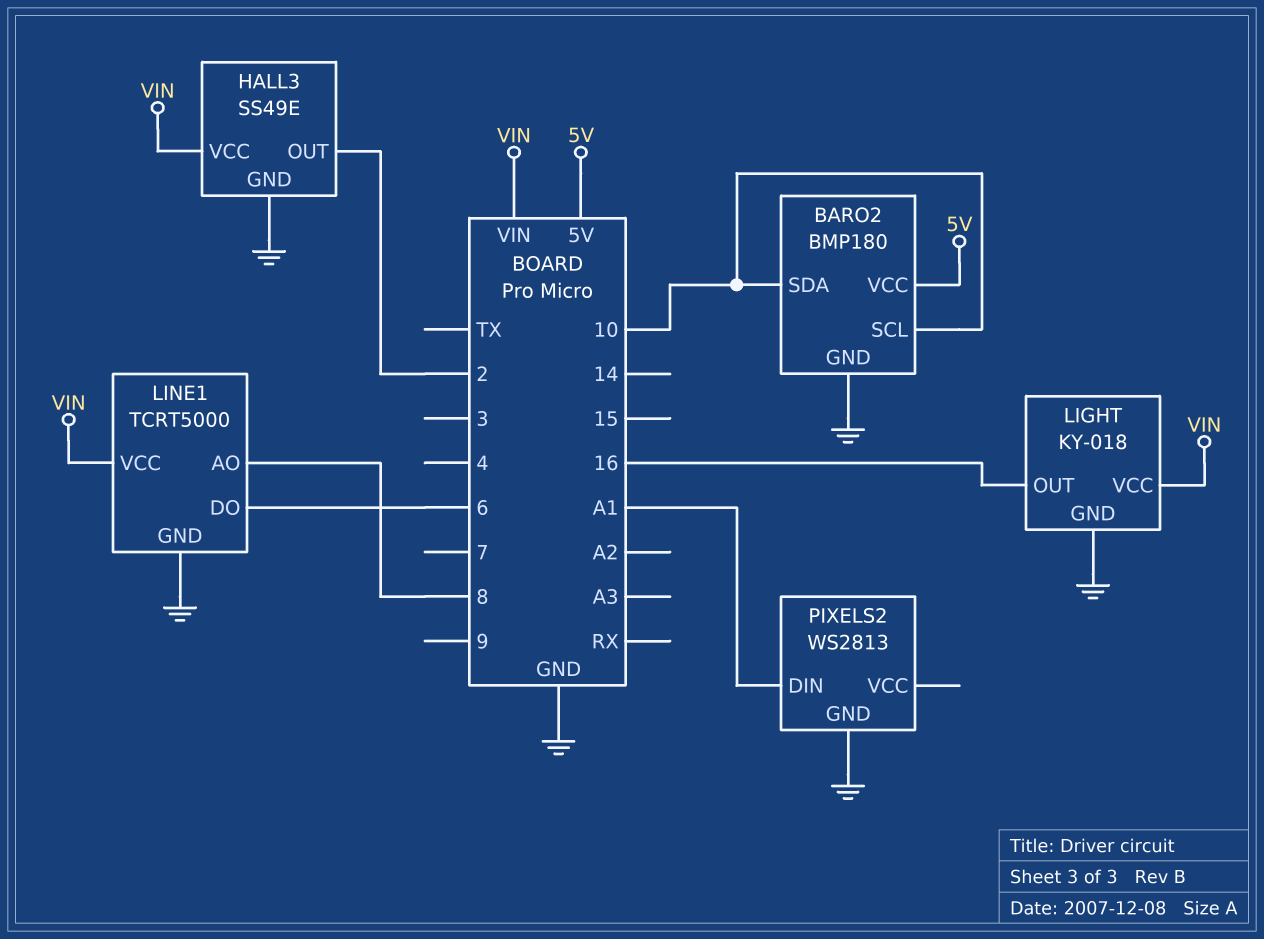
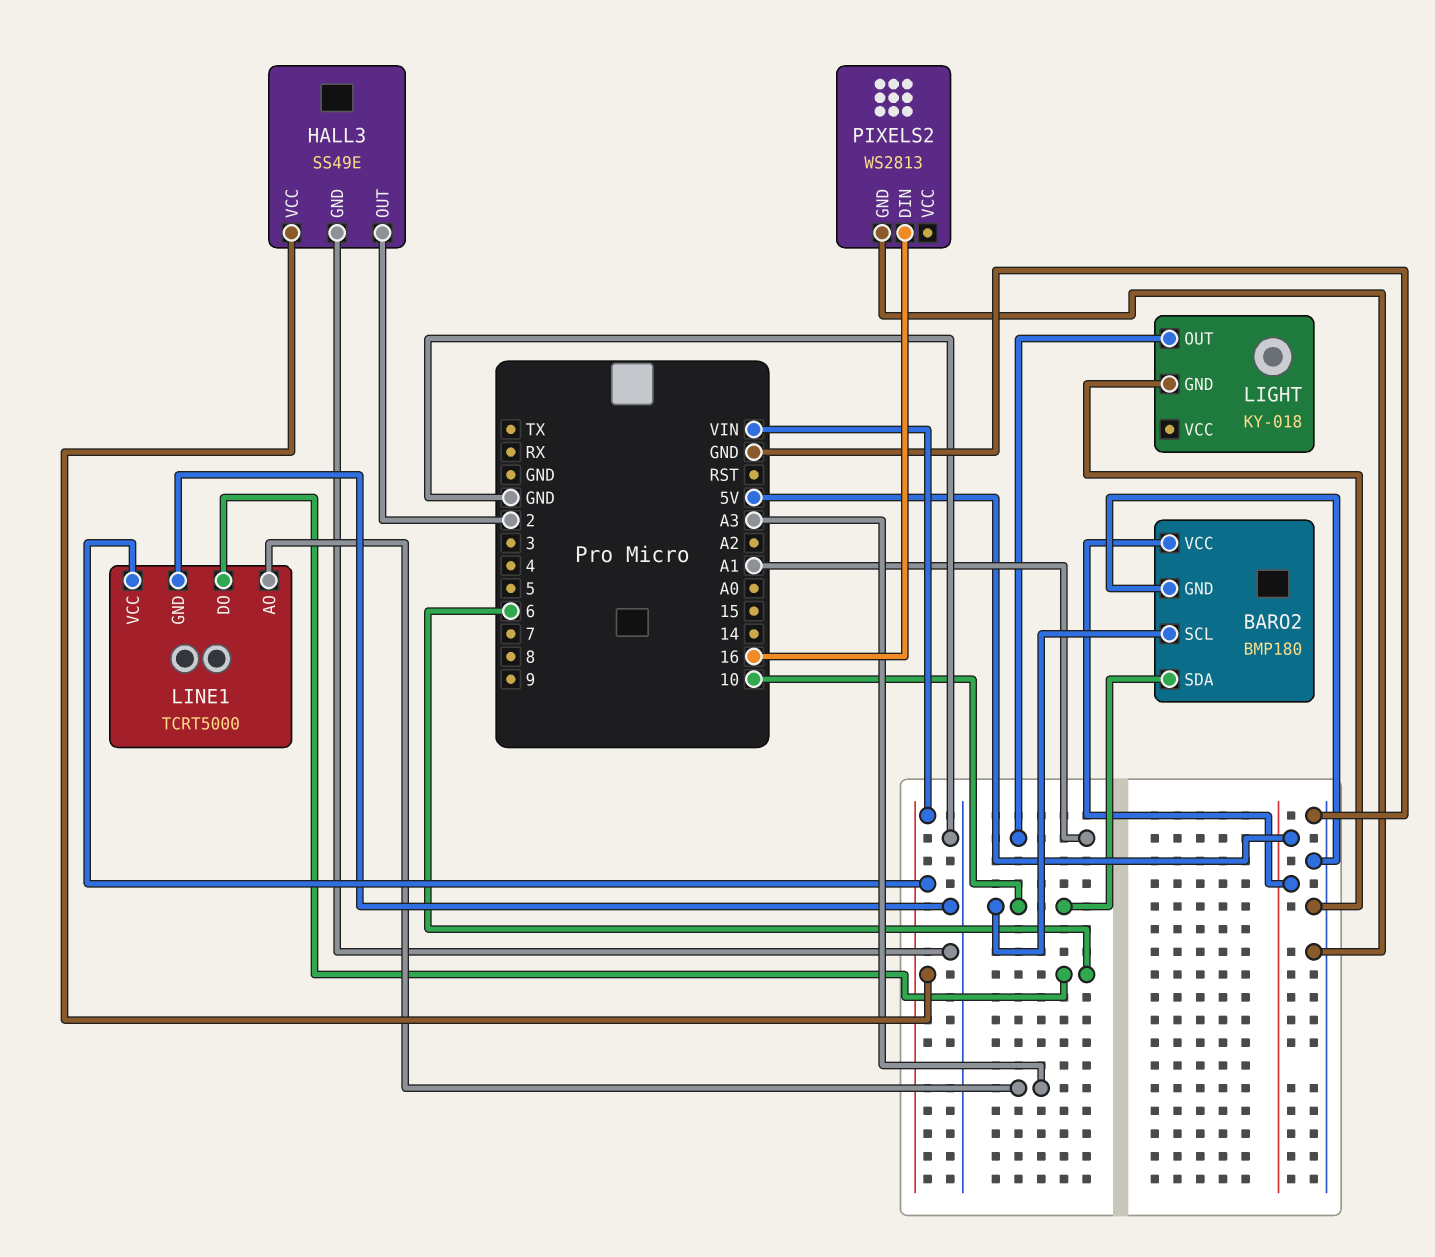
LIGHT pin OUT: 16 -> A1
LIGHT pin VCC: VIN -> none
LINE1 pin AO: 8 -> A3
PIXELS2 pin DIN: A1 -> 16

